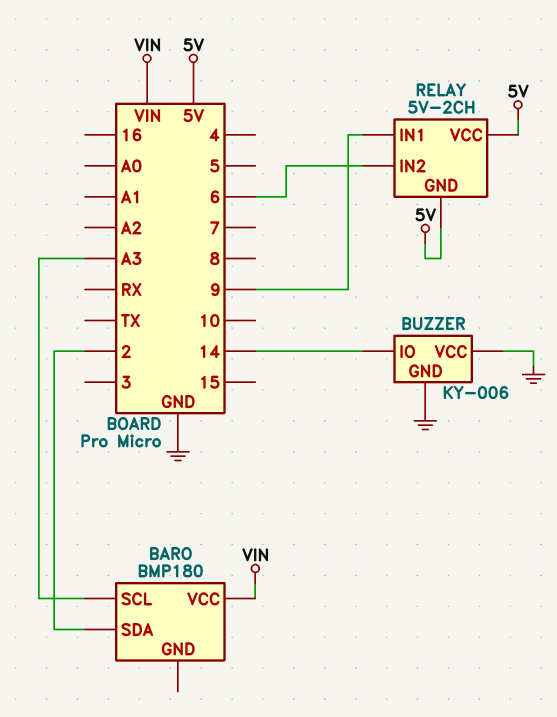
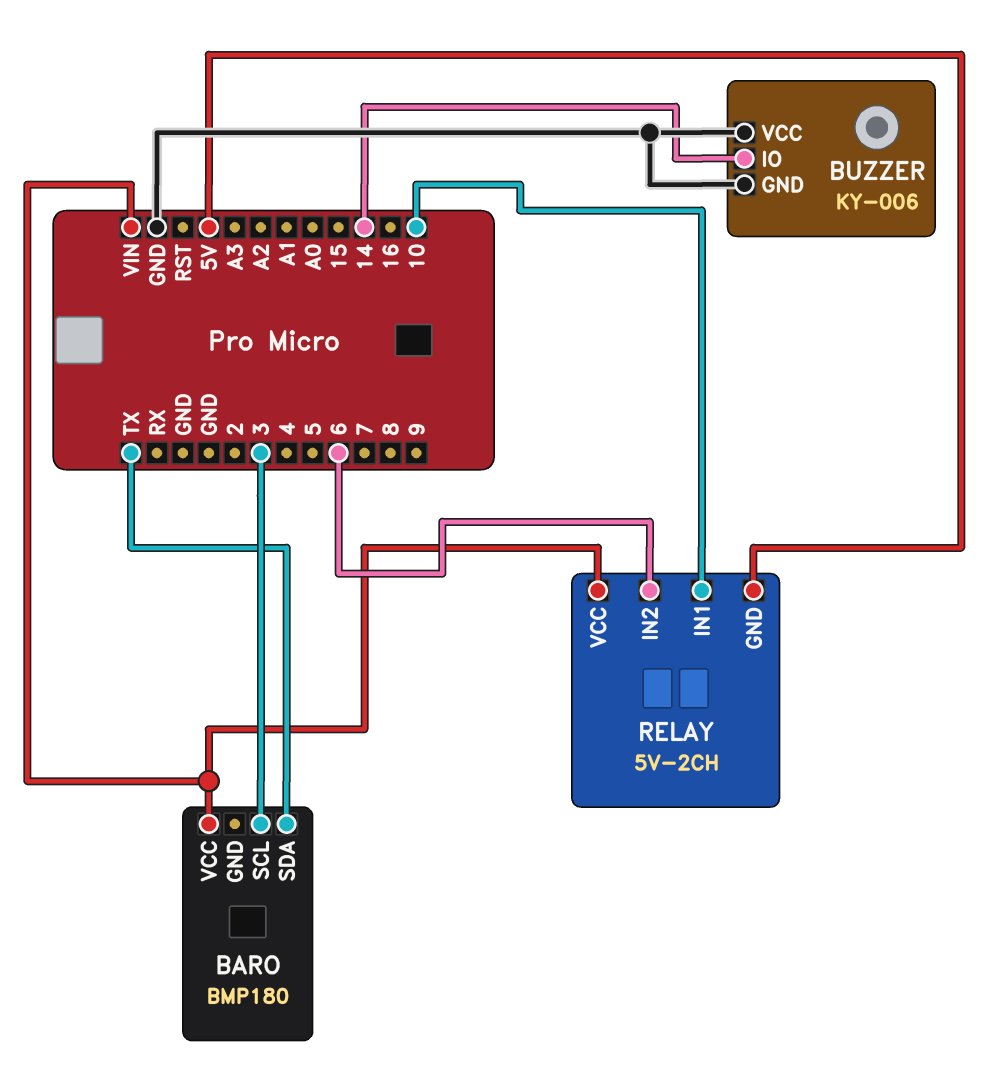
BARO pin SCL: A3 -> 3
BARO pin SDA: 2 -> TX
RELAY pin IN1: 9 -> 10
RELAY pin VCC: 5V -> VIN

